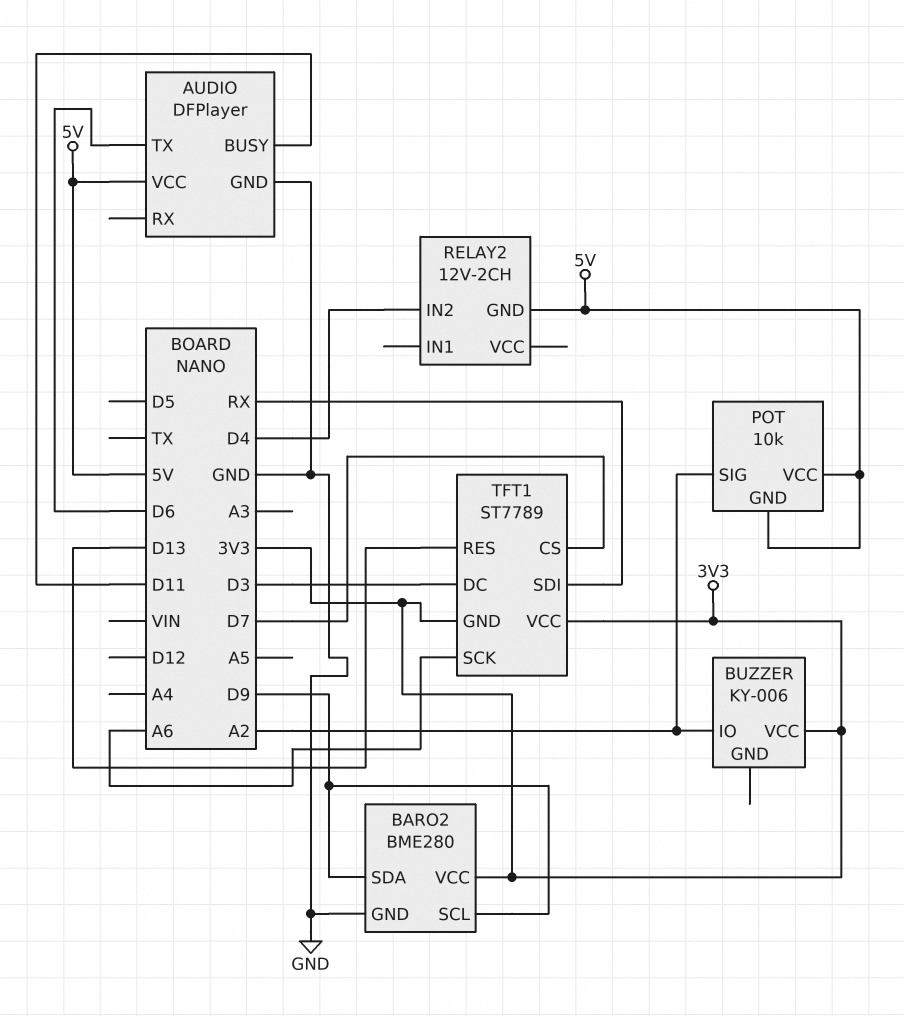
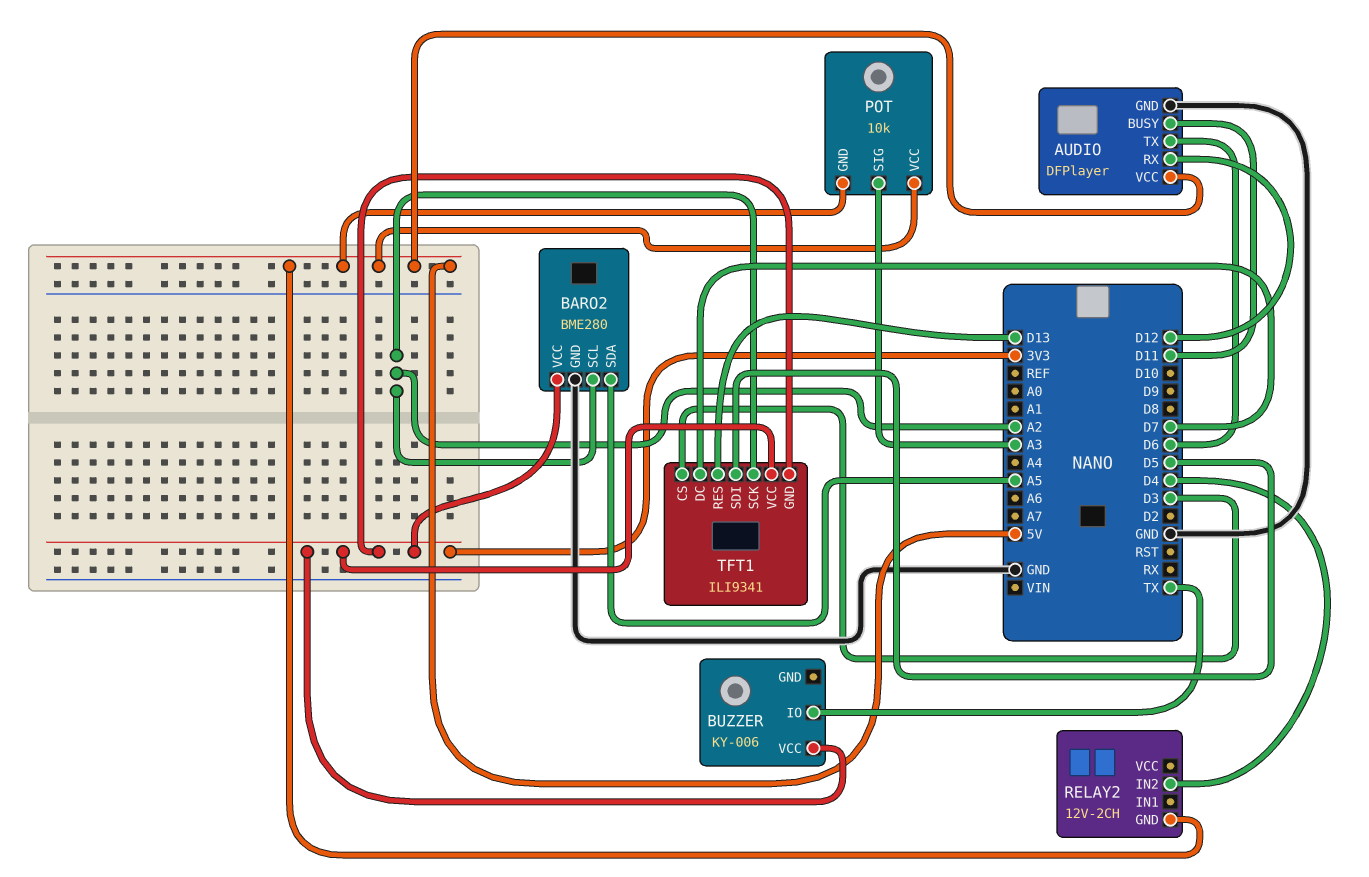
AUDIO pin RX: none -> D12
BARO2 pin SCL: D9 -> A2
BARO2 pin SDA: D9 -> A5
BUZZER pin IO: A2 -> TX
POT pin SIG: A2 -> A3
TFT1: ST7789 -> ILI9341
TFT1 pin CS: D7 -> D3
TFT1 pin DC: D3 -> D7
TFT1 pin SCK: A6 -> A2
TFT1 pin SDI: RX -> D5

